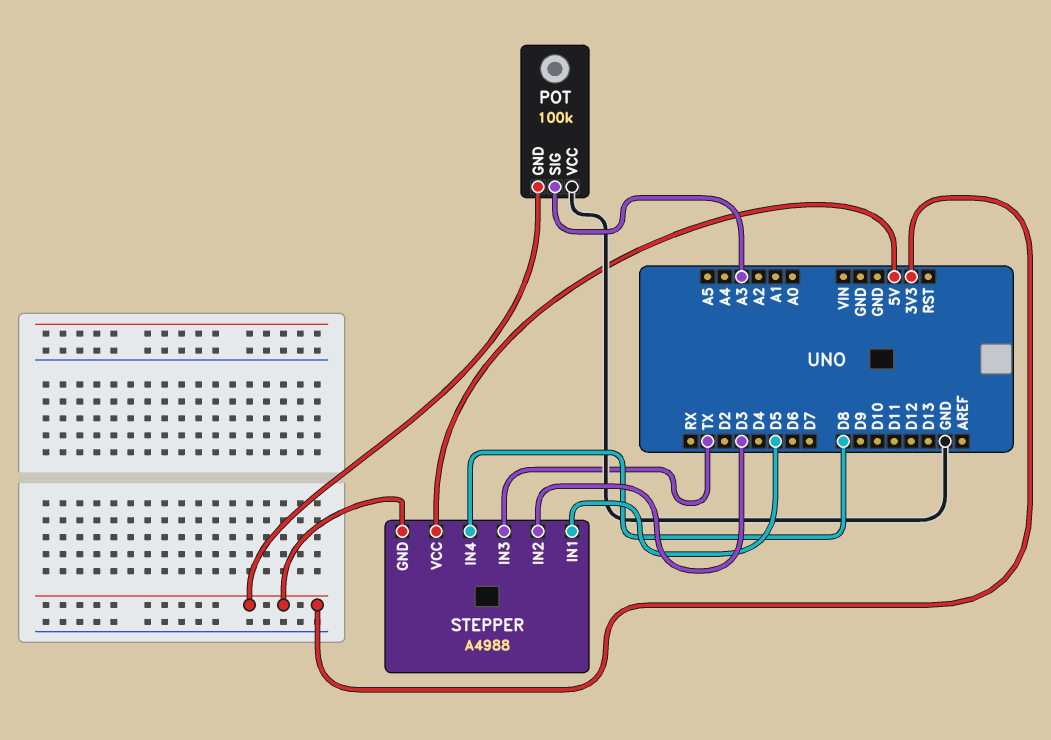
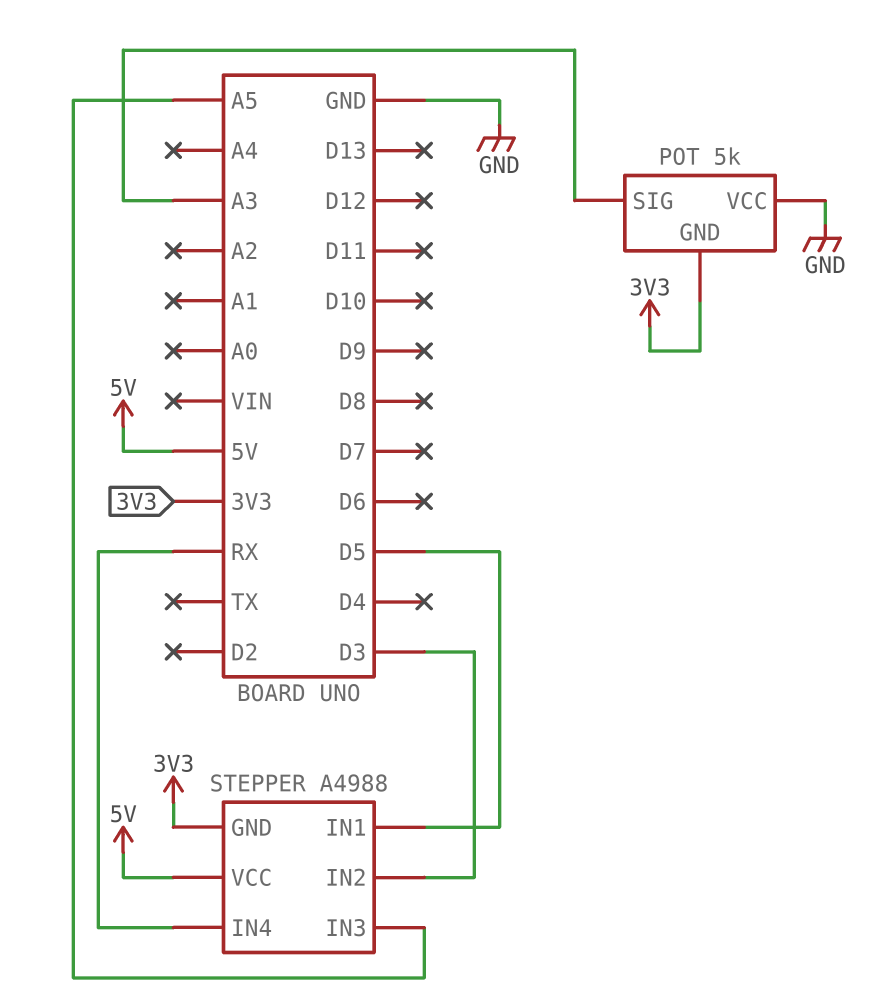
POT: 100k -> 5k
STEPPER pin IN3: TX -> A5
STEPPER pin IN4: D8 -> RX

